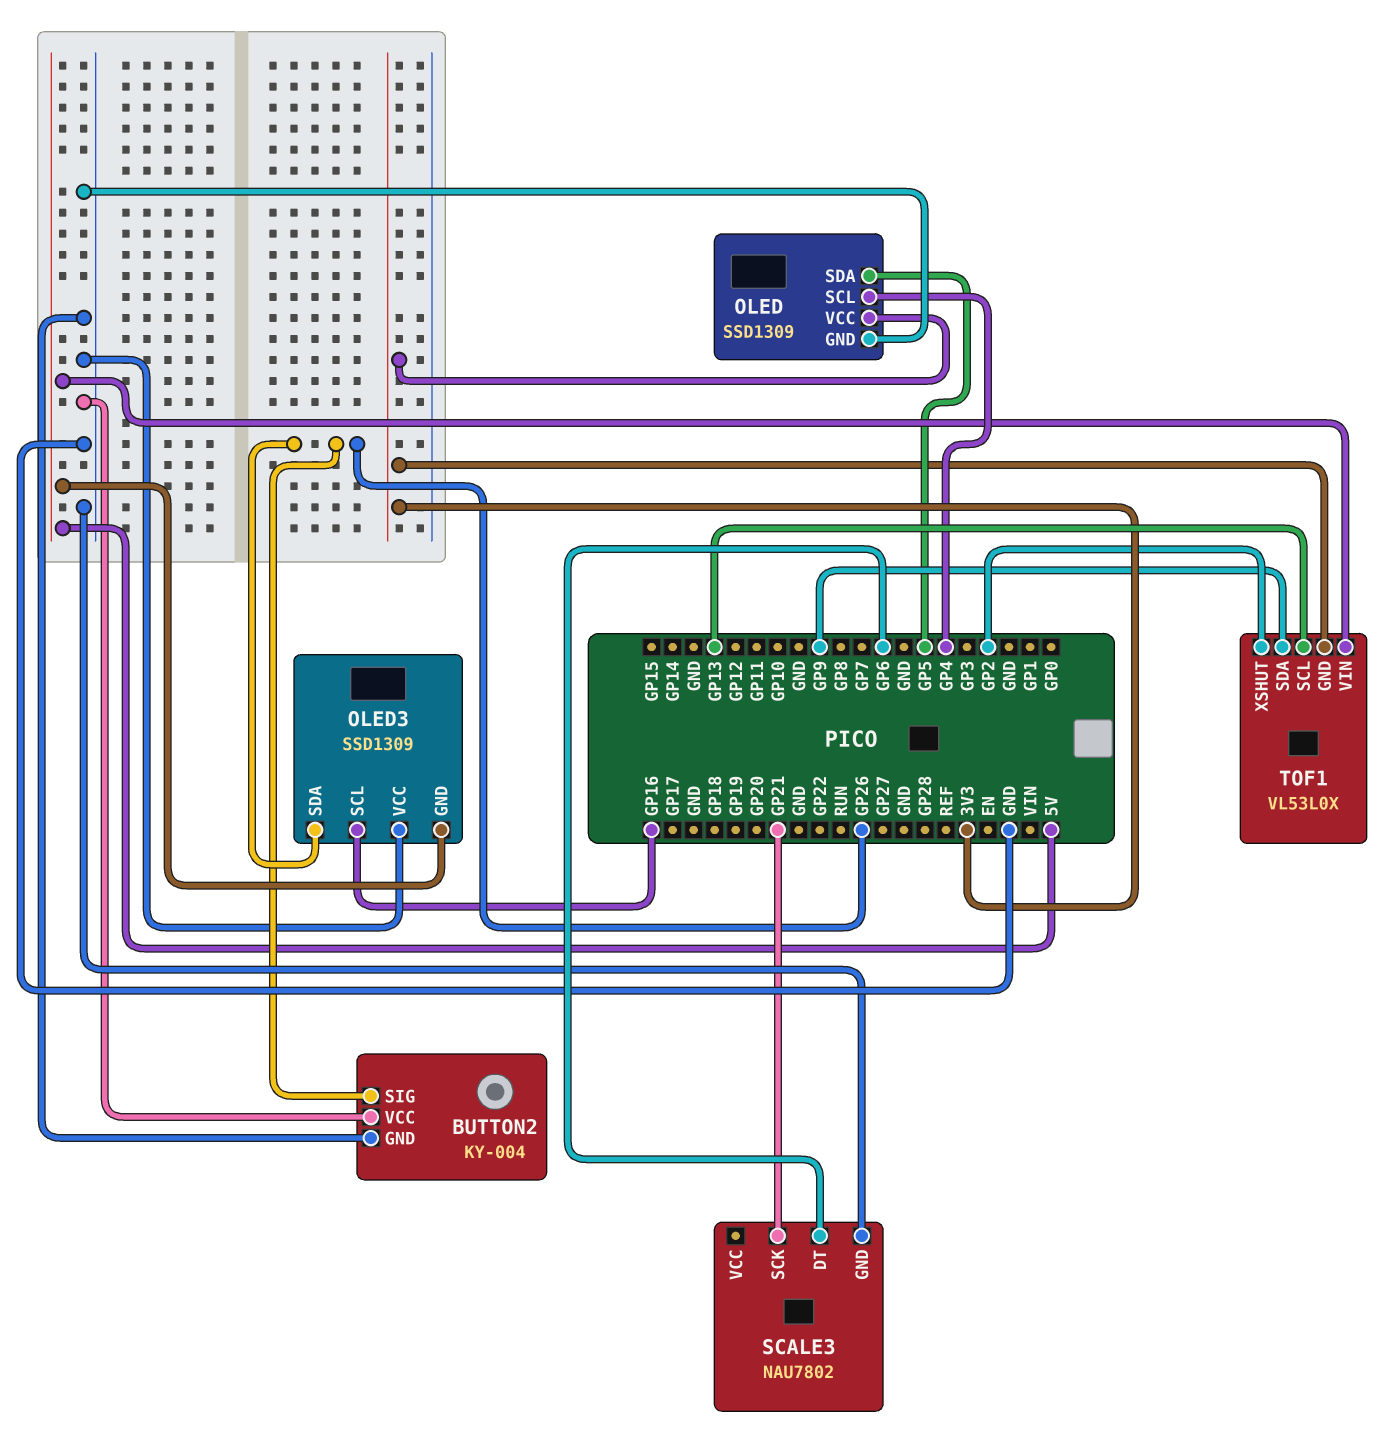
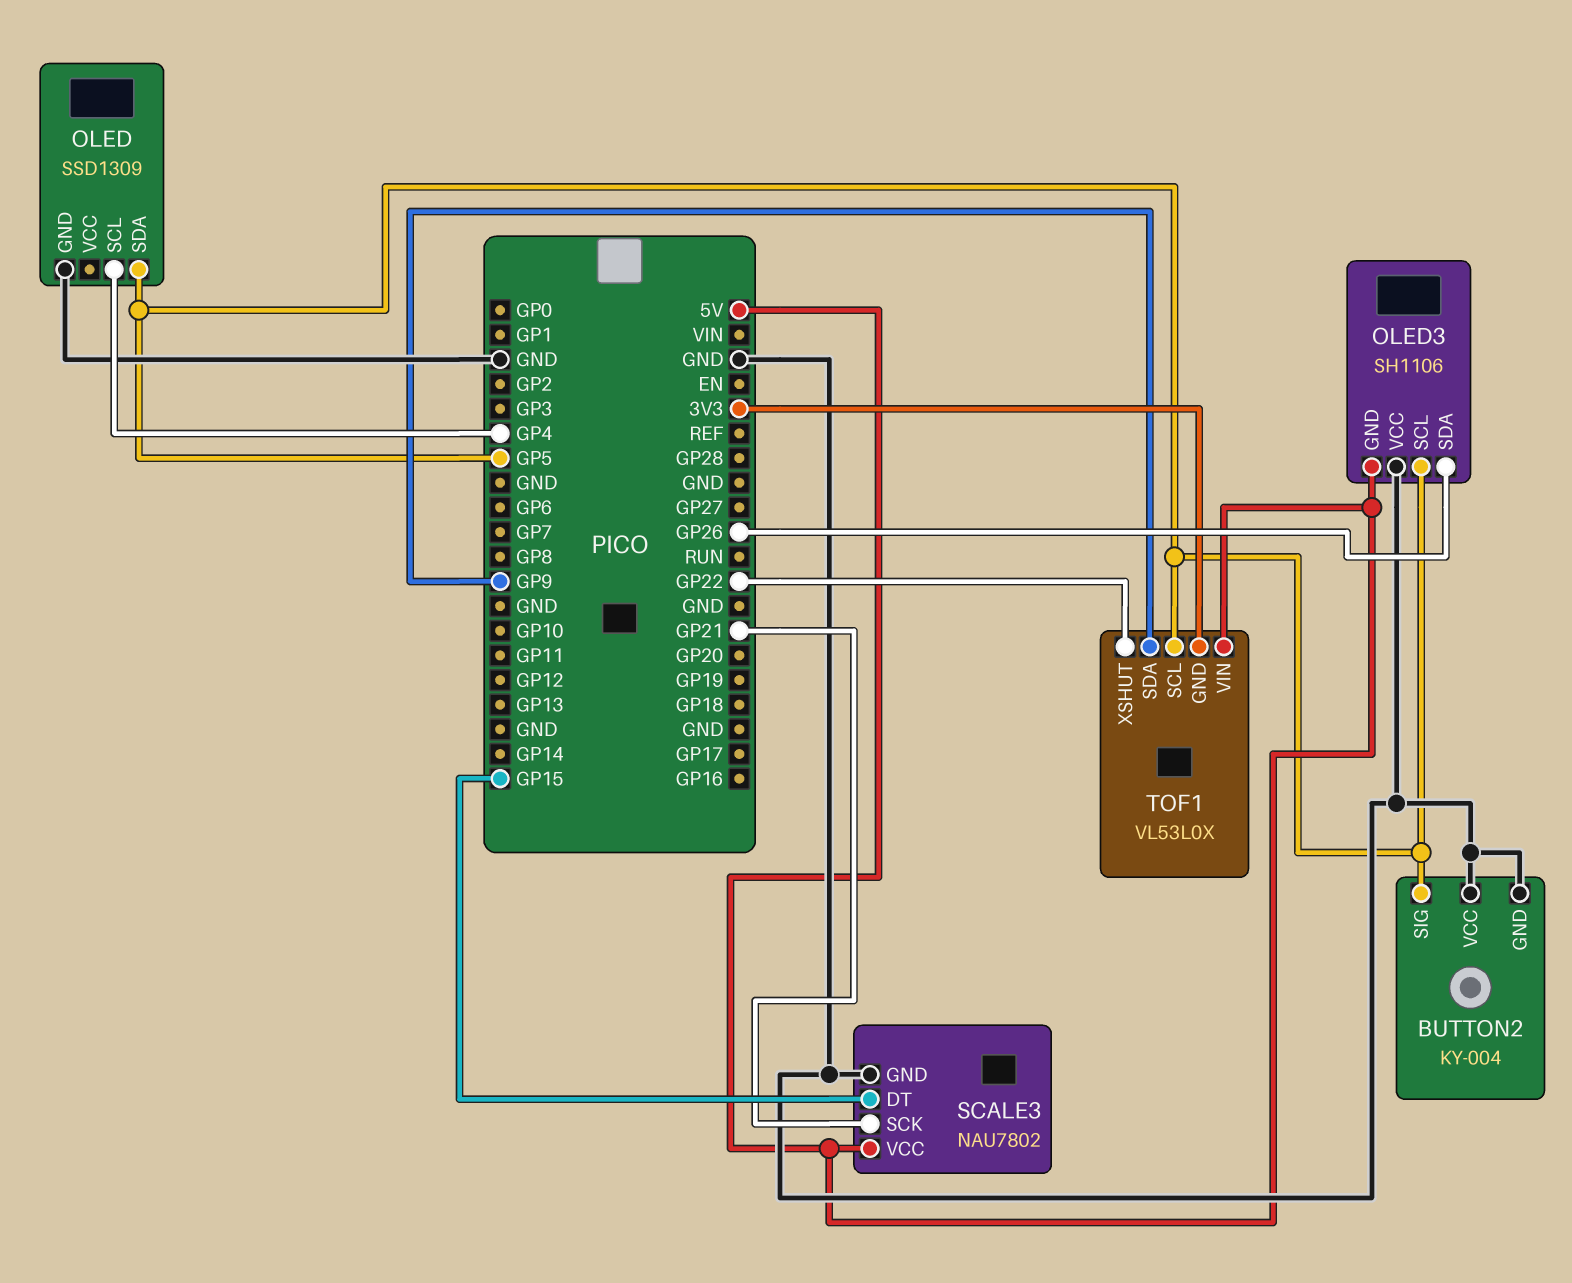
BUTTON2 pin SIG: GP26 -> GP5
OLED pin VCC: 3V3 -> none
OLED3: SSD1309 -> SH1106
OLED3 pin SCL: GP16 -> GP5
SCALE3 pin DT: GP6 -> GP15
SCALE3 pin VCC: none -> 5V
TOF1 pin SCL: GP13 -> GP5
TOF1 pin XSHUT: GP2 -> GP22

